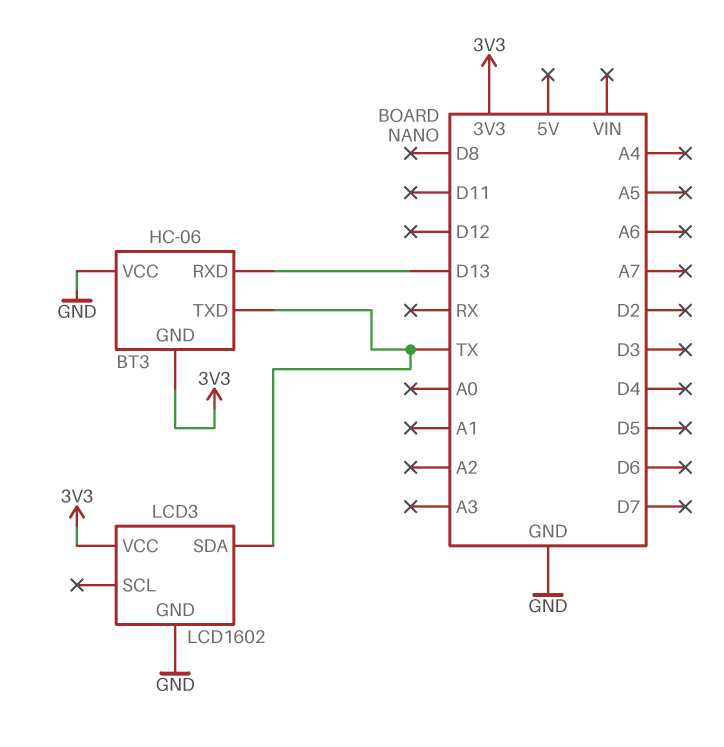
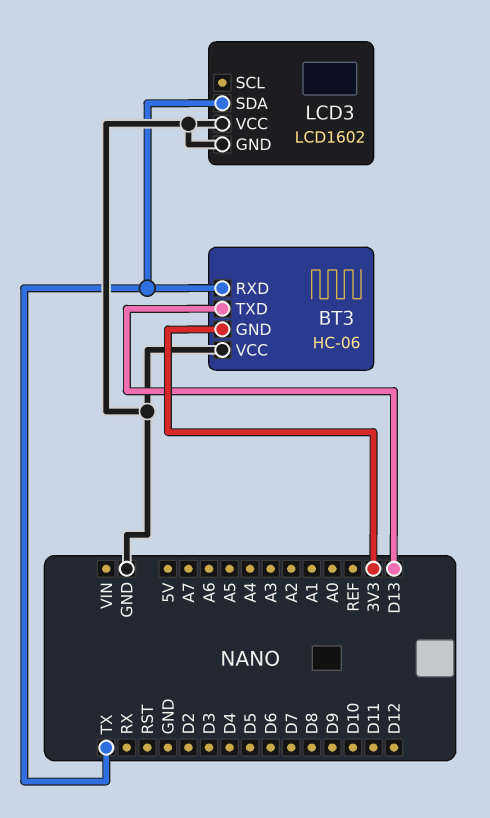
BT3 pin RXD: D13 -> TX
BT3 pin TXD: TX -> D13
LCD3 pin VCC: 3V3 -> GND

